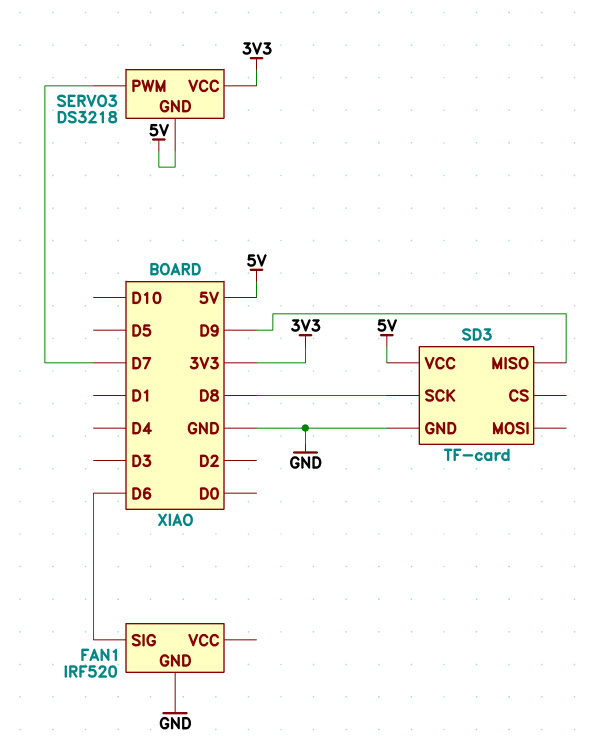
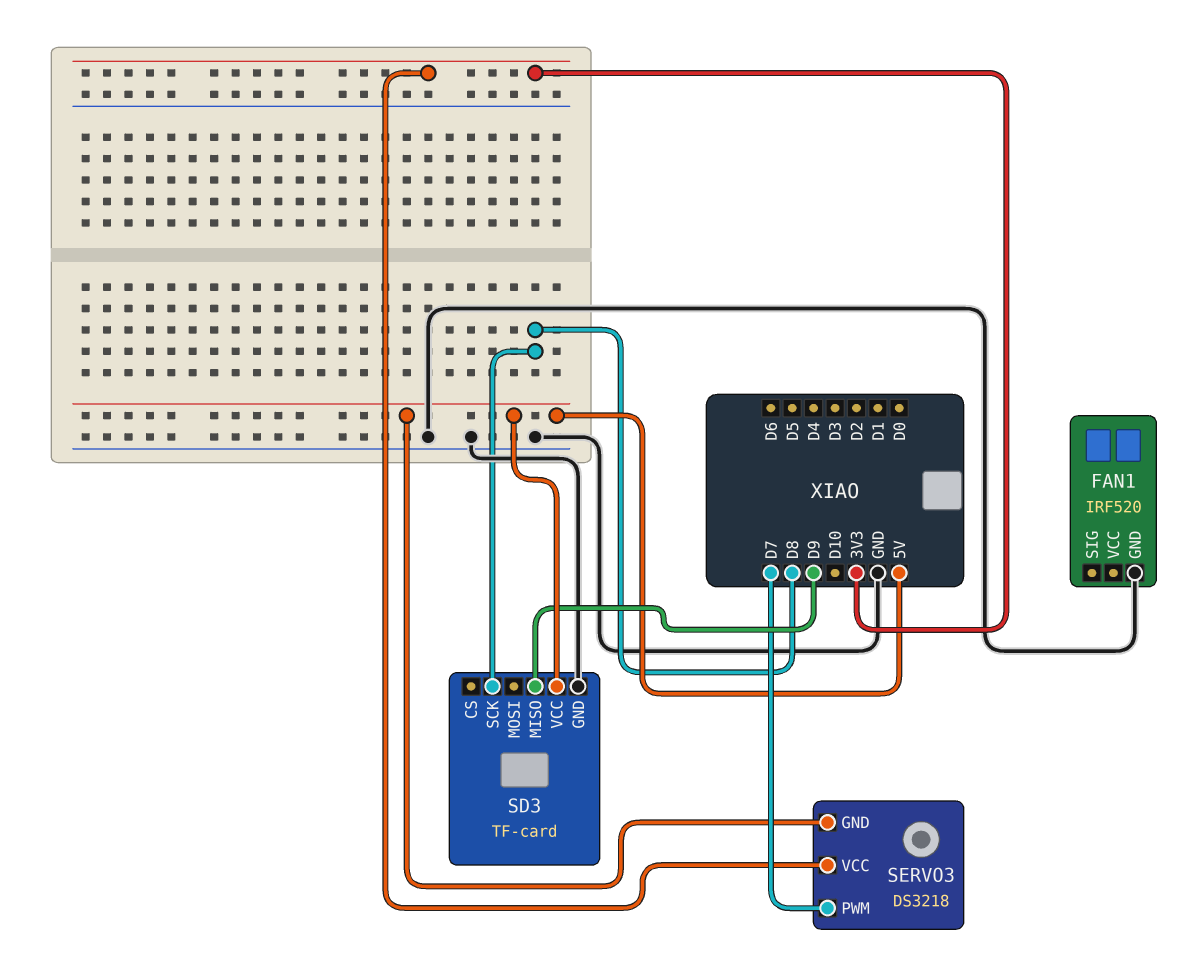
FAN1 pin SIG: D6 -> none

